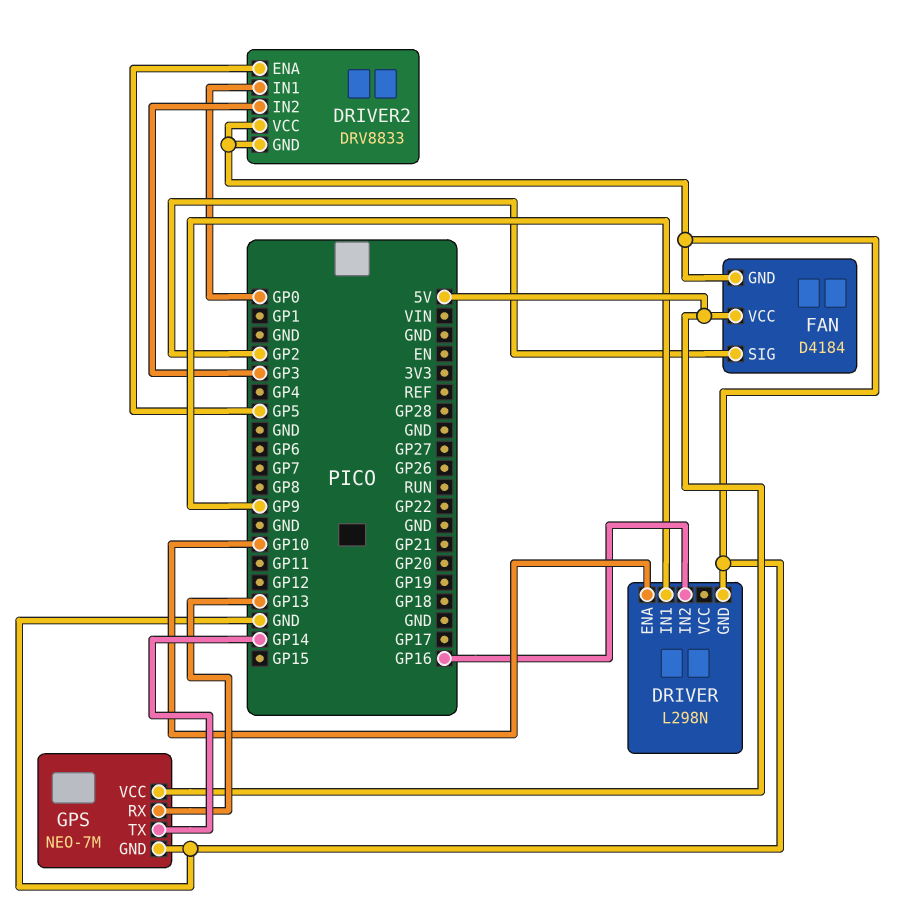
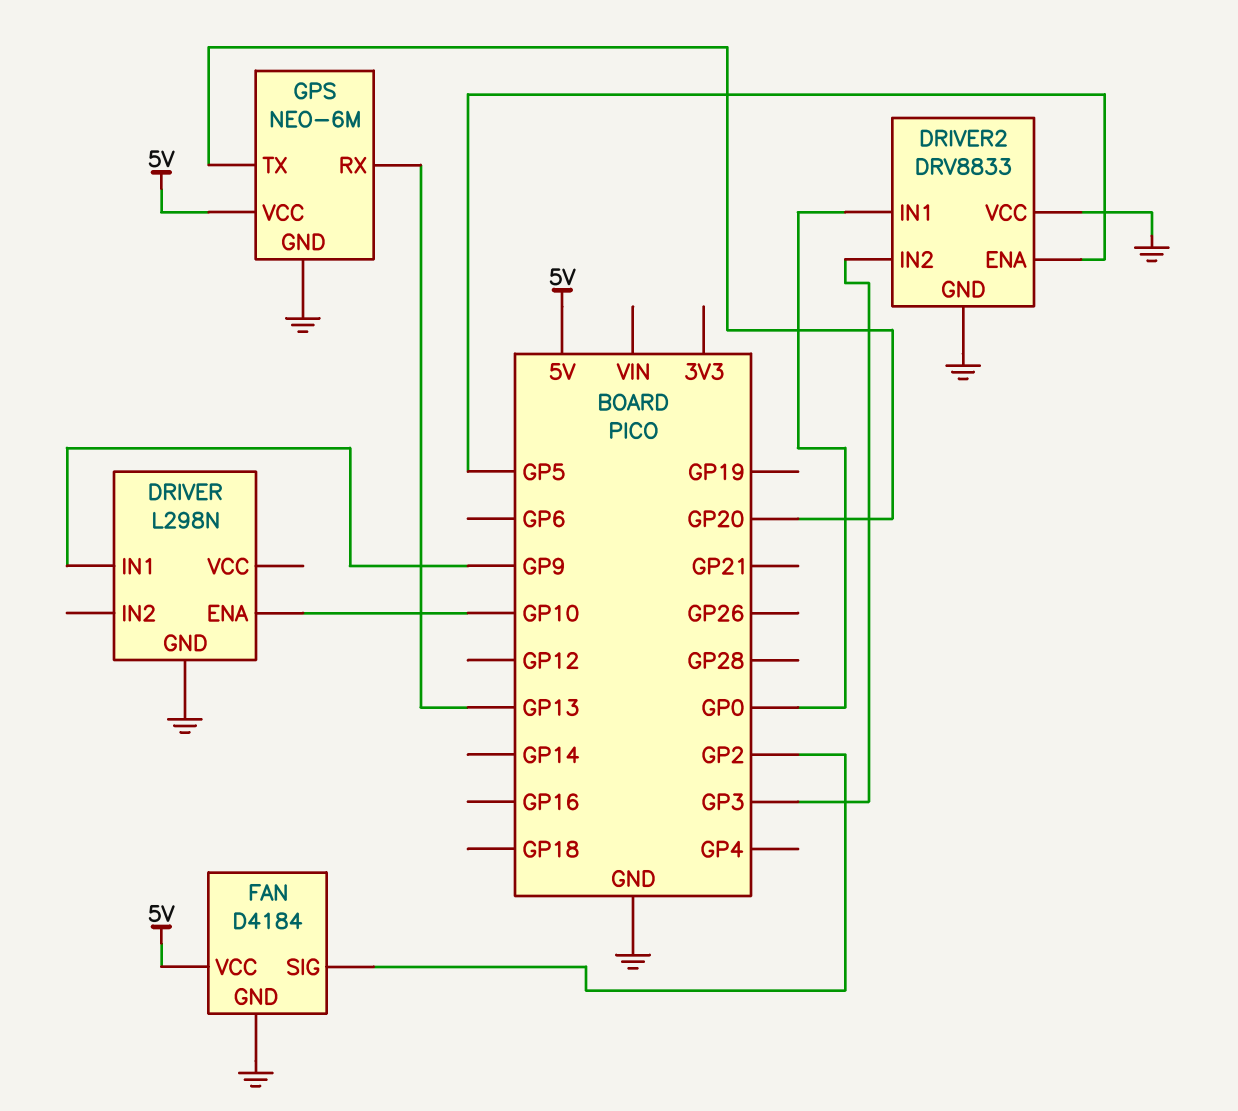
DRIVER pin IN2: GP16 -> none
GPS: NEO-7M -> NEO-6M
GPS pin TX: GP14 -> GP20

